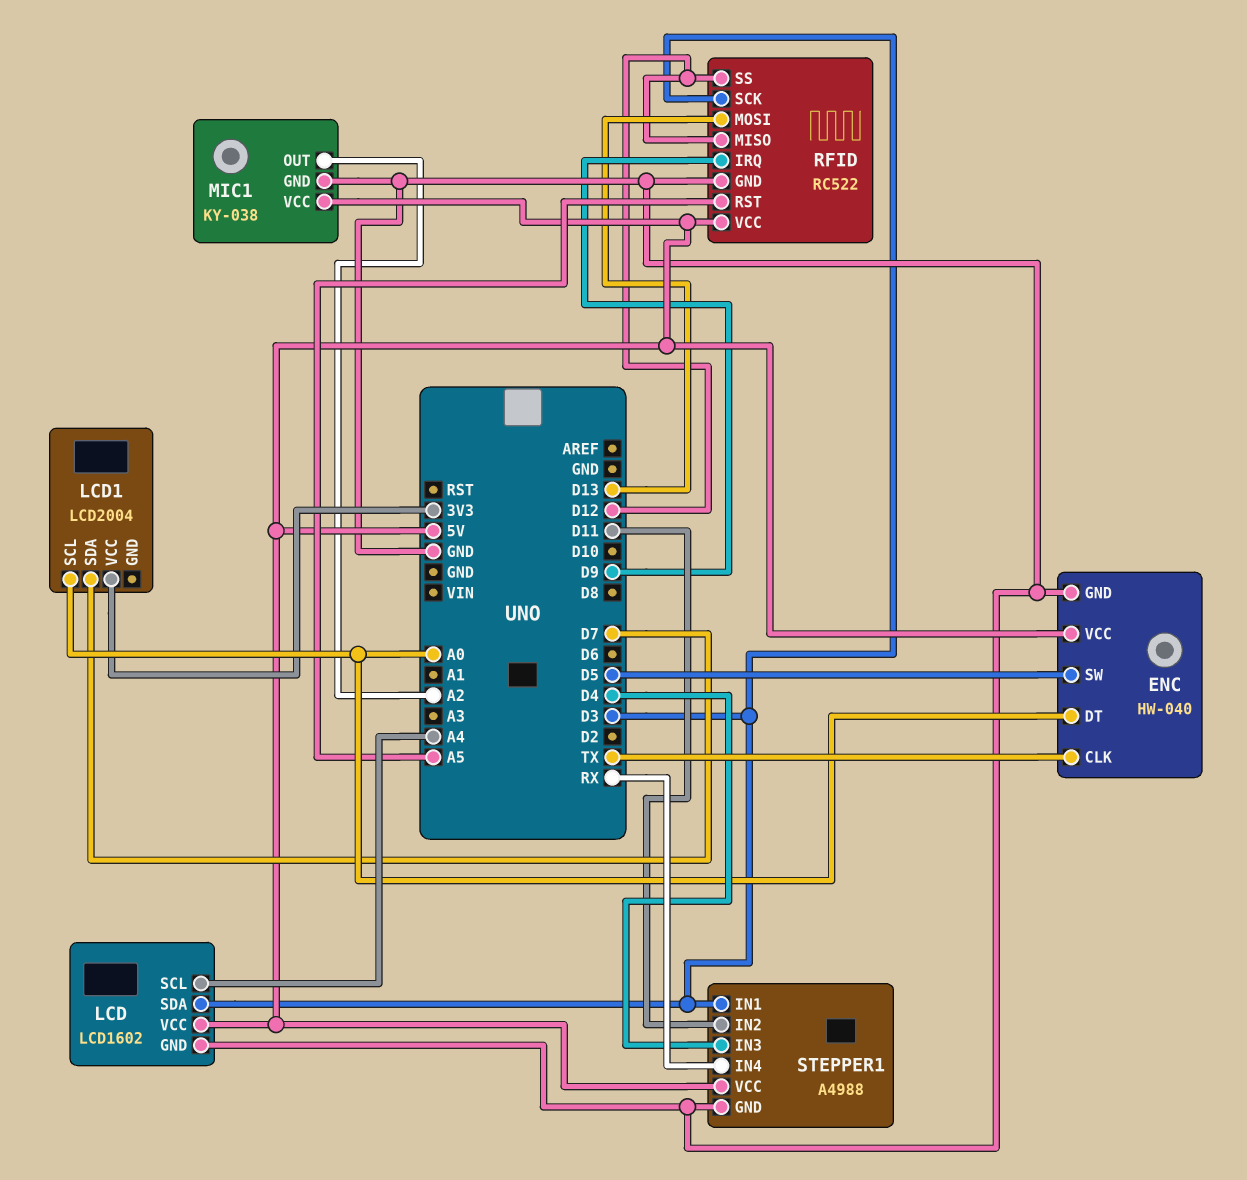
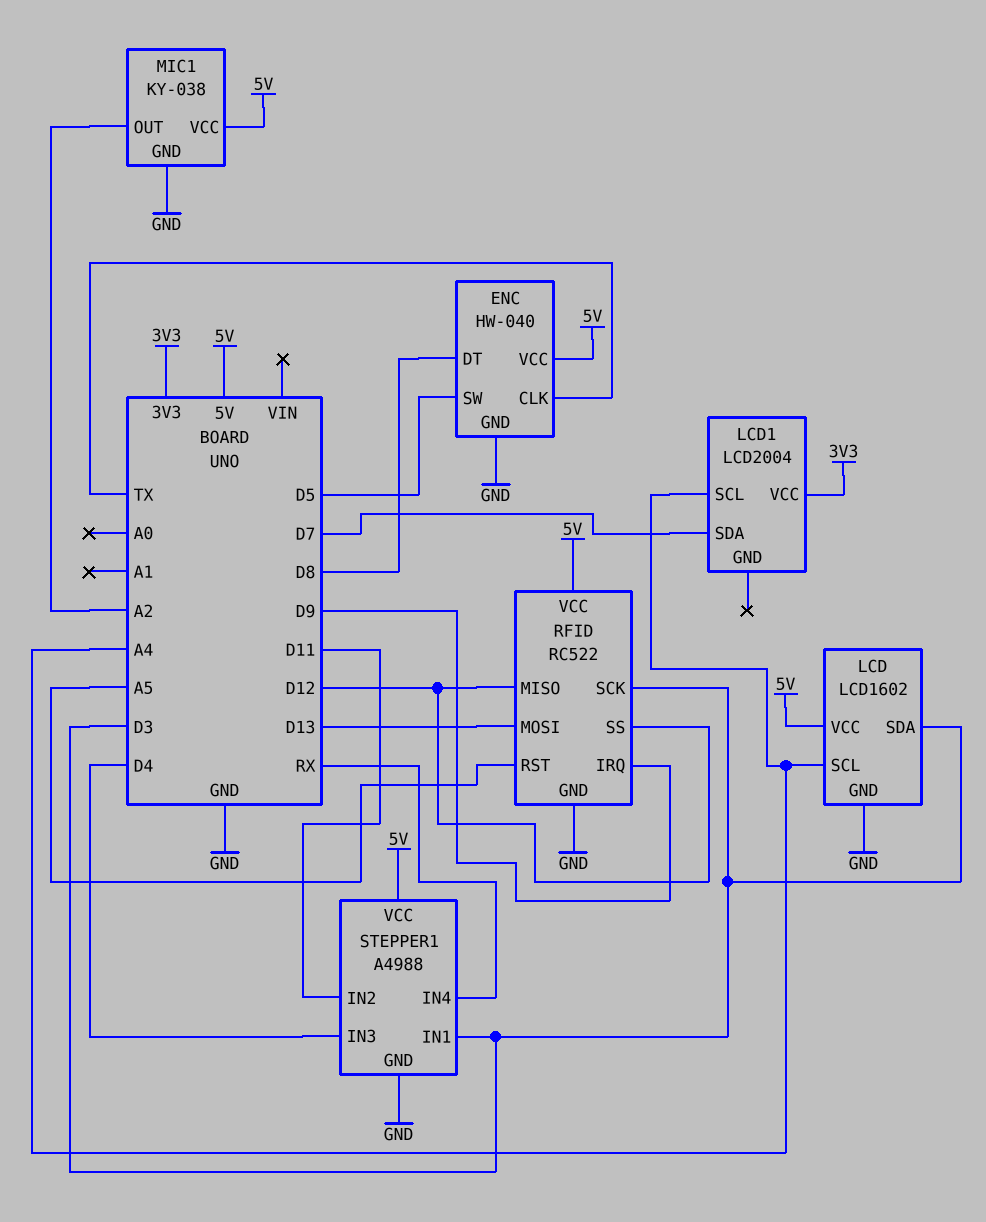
ENC pin DT: A0 -> D8
LCD1 pin SCL: A0 -> A4

